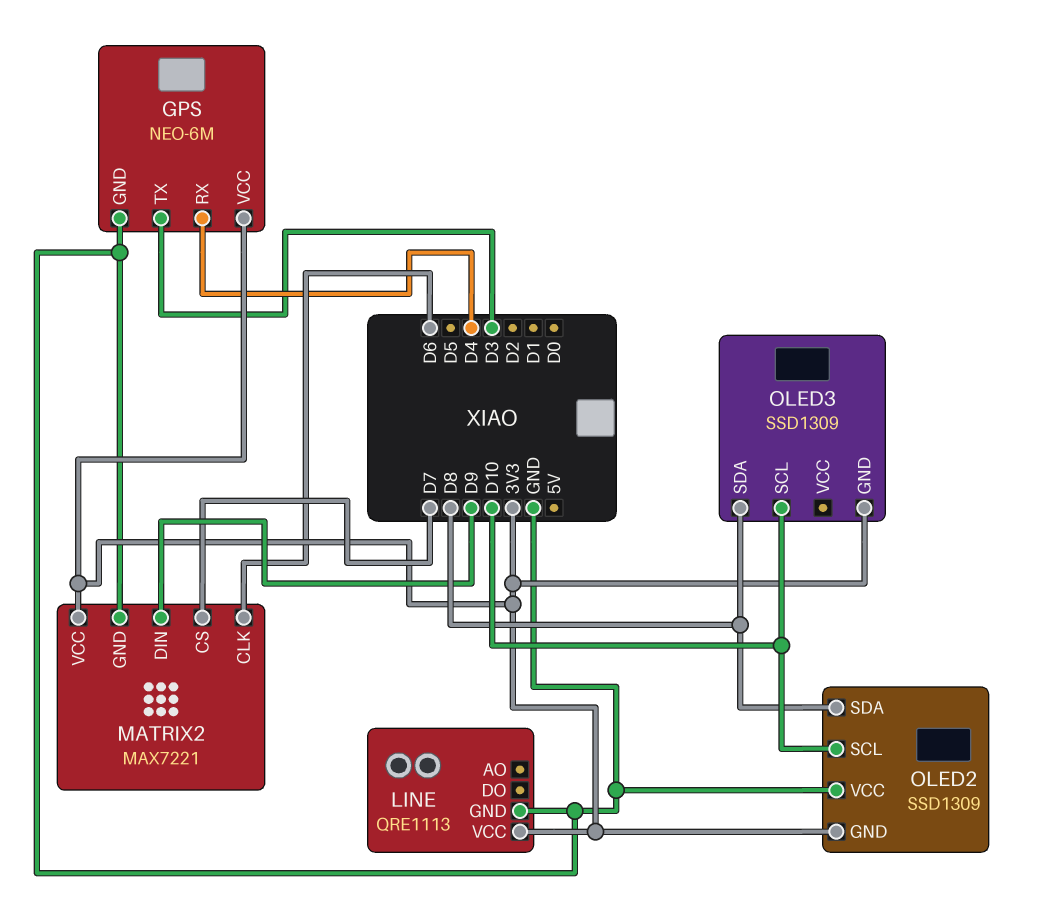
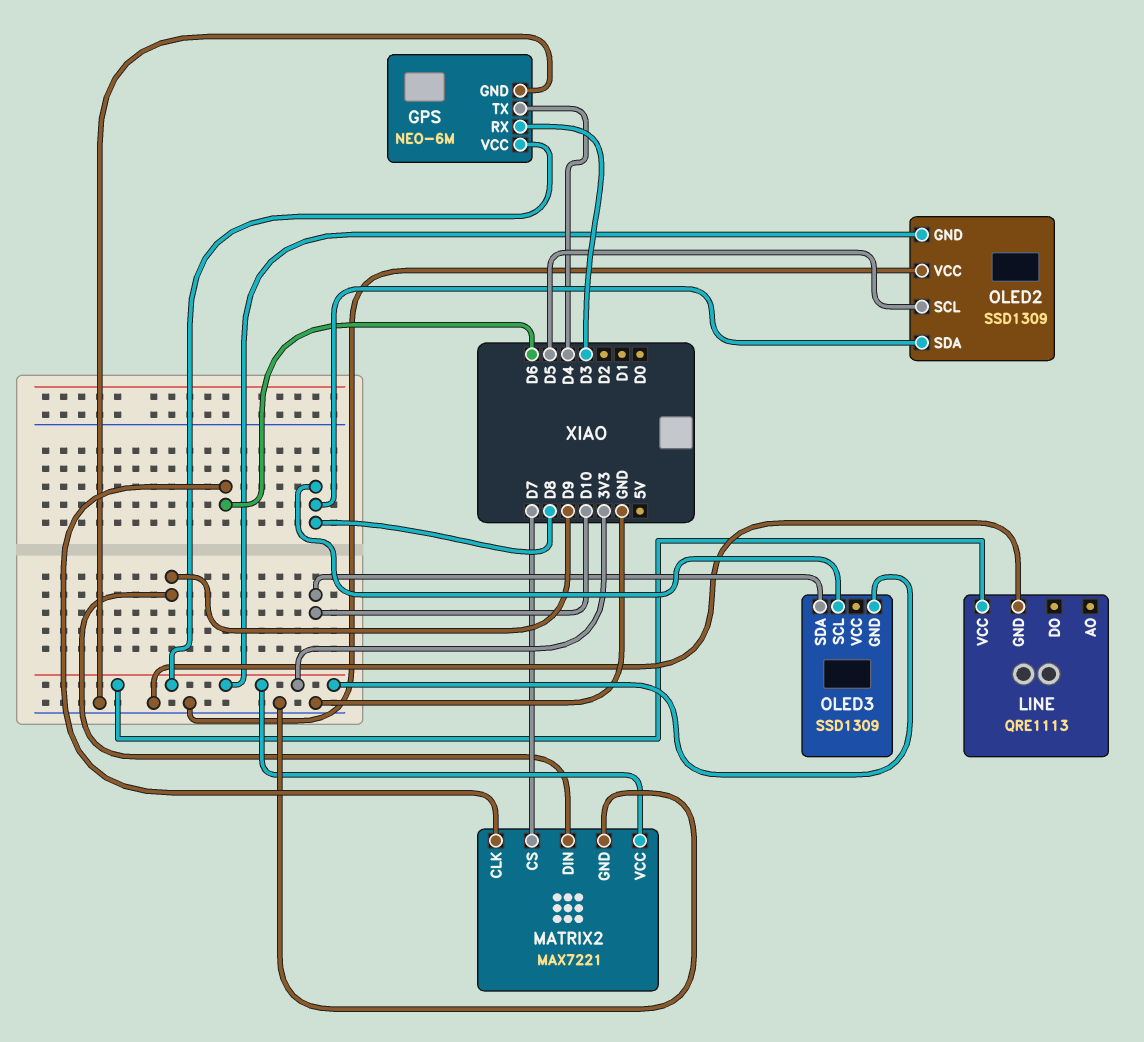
GPS pin RX: D4 -> D3
GPS pin TX: D3 -> D4
OLED2 pin SCL: D10 -> D5
OLED3 pin SCL: D10 -> D8
OLED3 pin SDA: D8 -> D10

